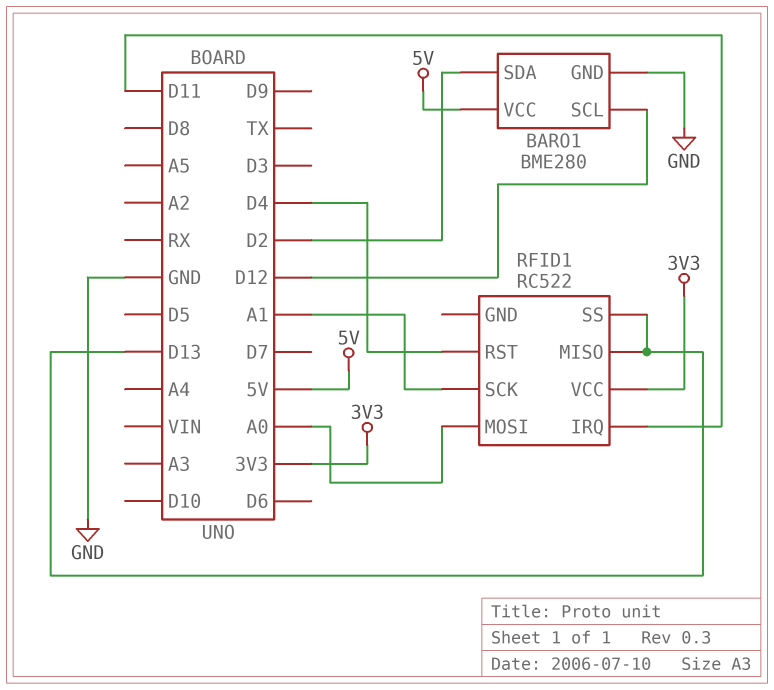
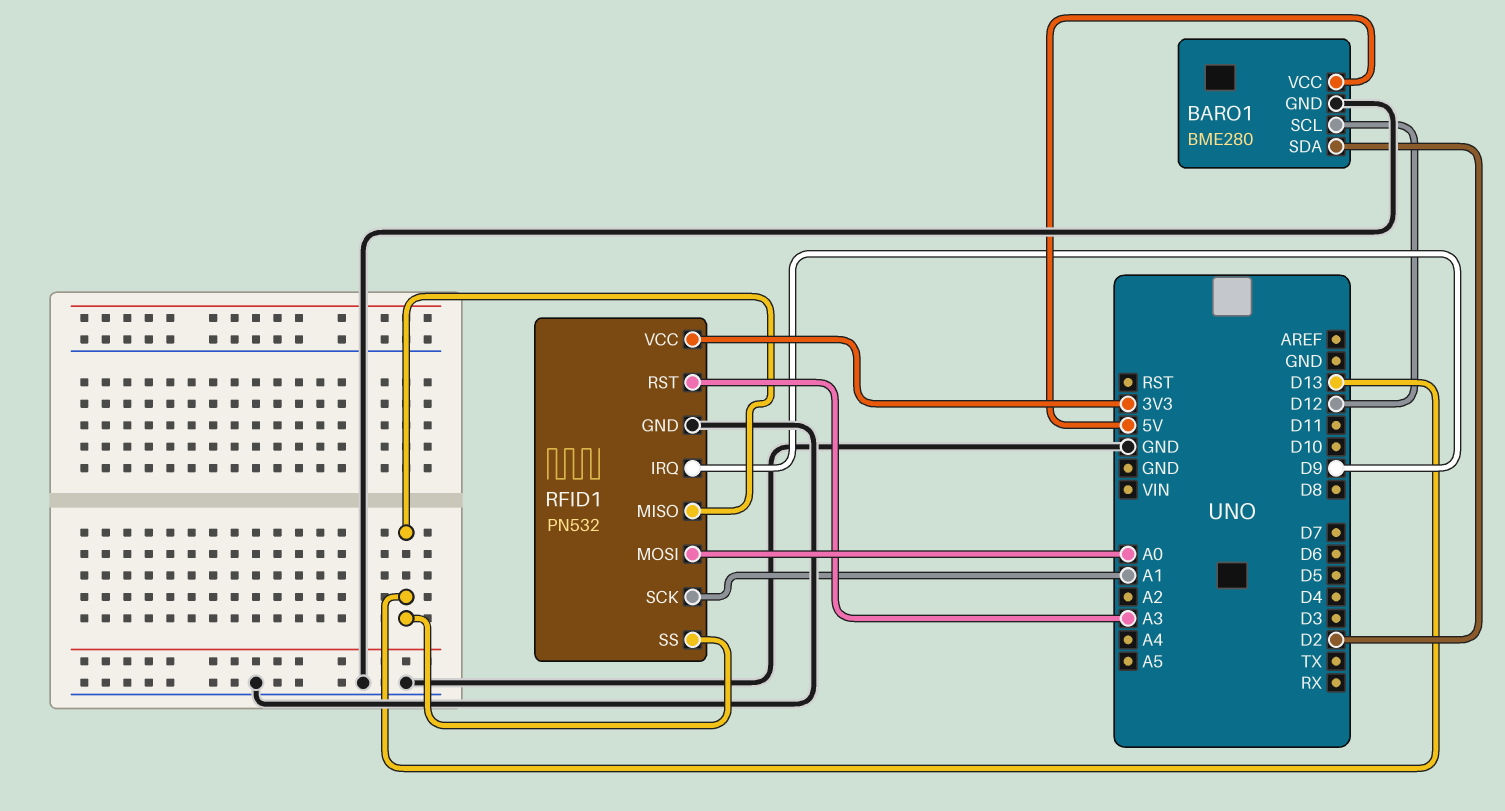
RFID1: RC522 -> PN532
RFID1 pin GND: none -> GND
RFID1 pin IRQ: D11 -> D9
RFID1 pin RST: D4 -> A3

